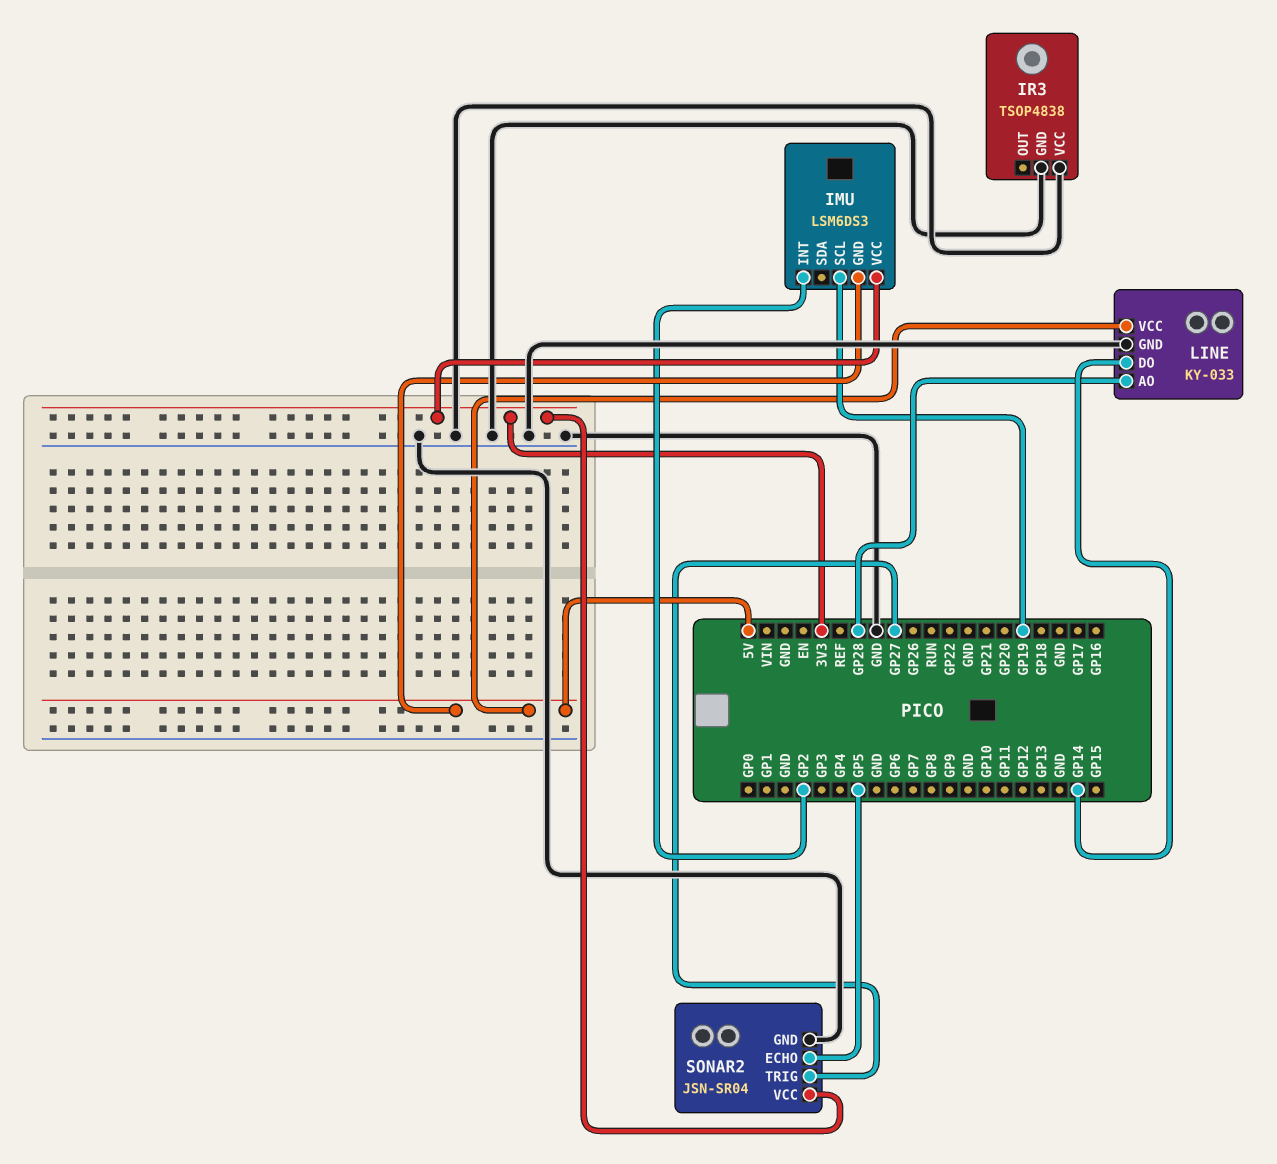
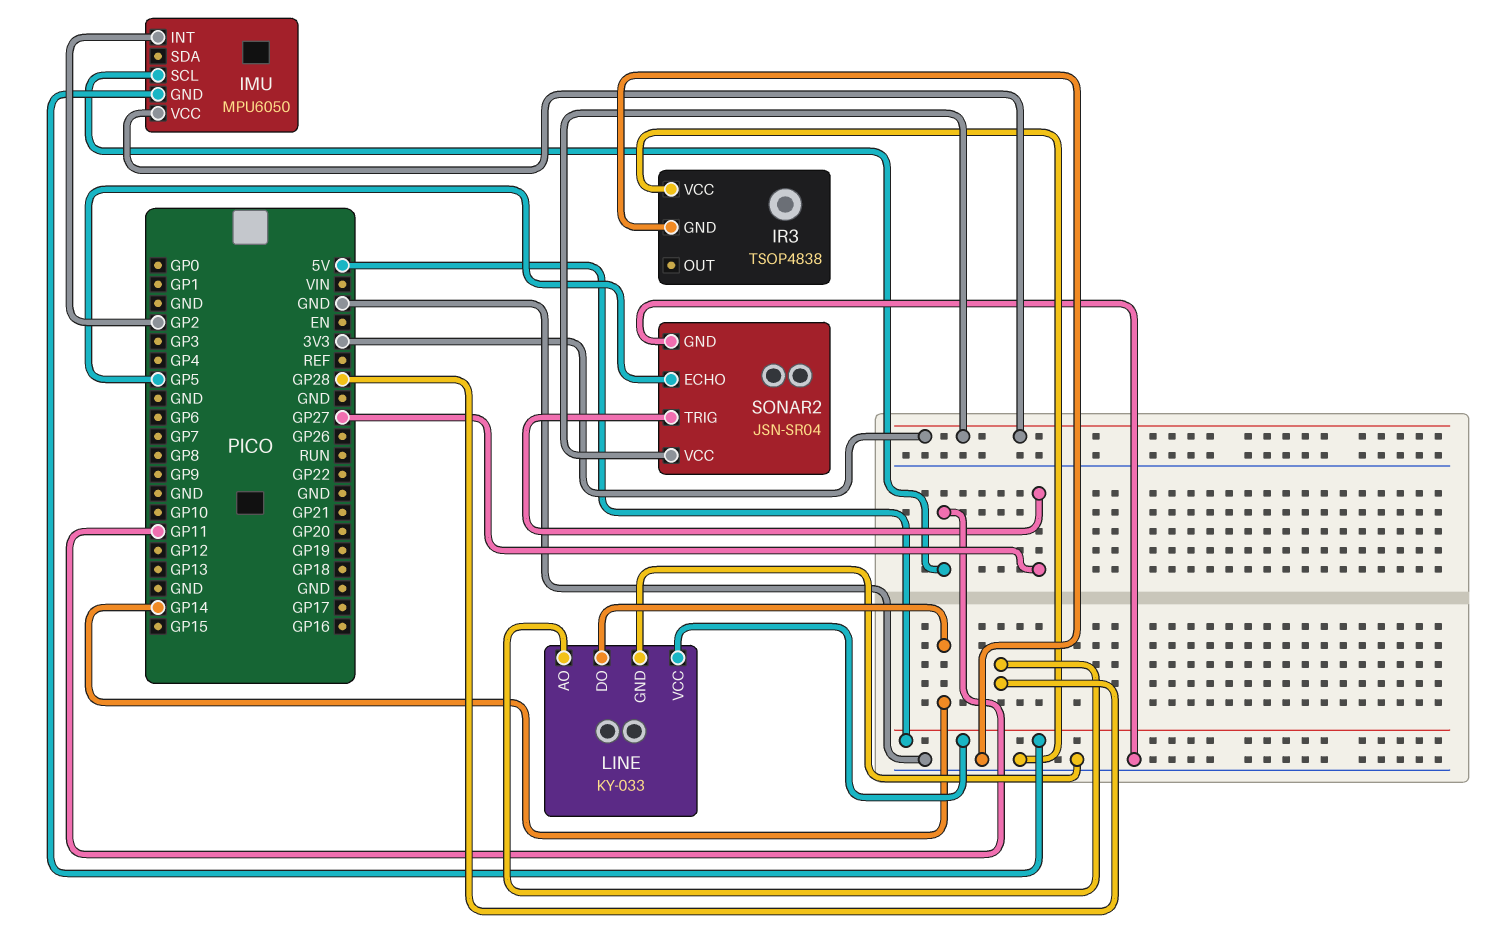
IMU: LSM6DS3 -> MPU6050
IMU pin SCL: GP19 -> GP11

